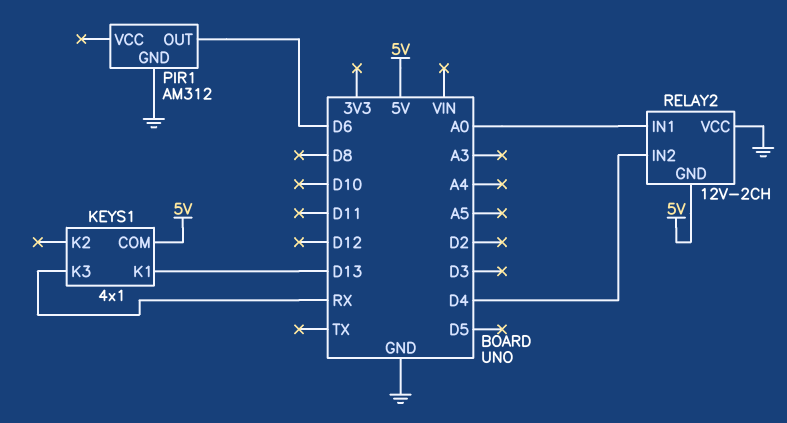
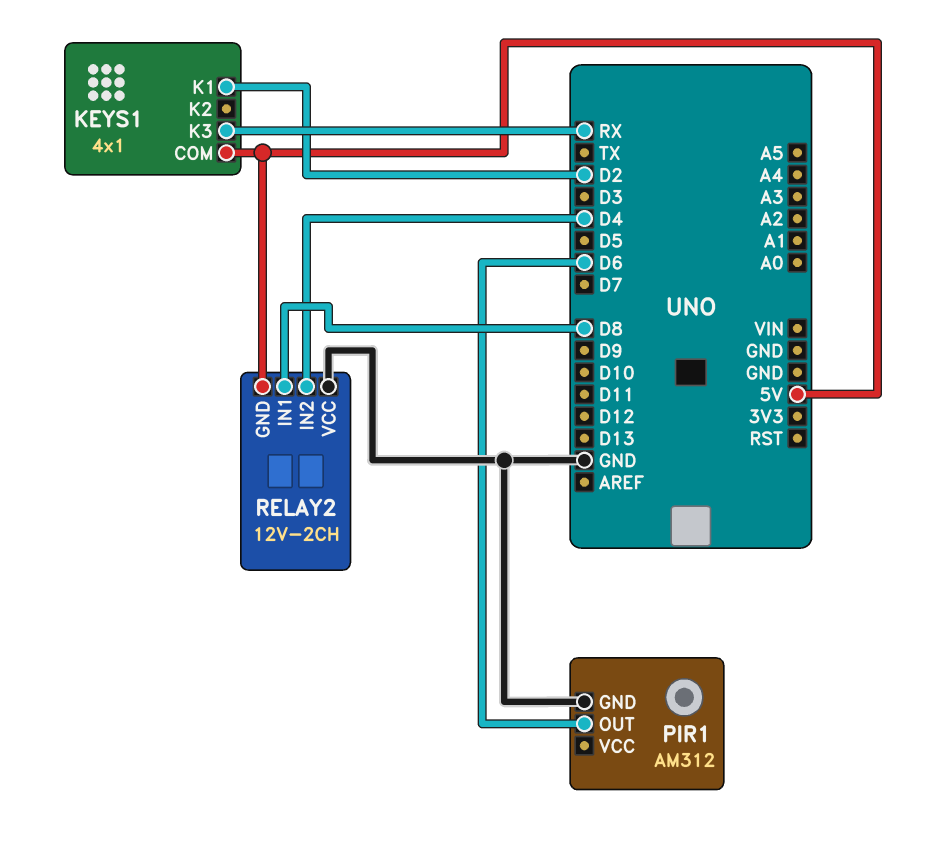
KEYS1 pin K1: D13 -> D2
RELAY2 pin IN1: A0 -> D8

